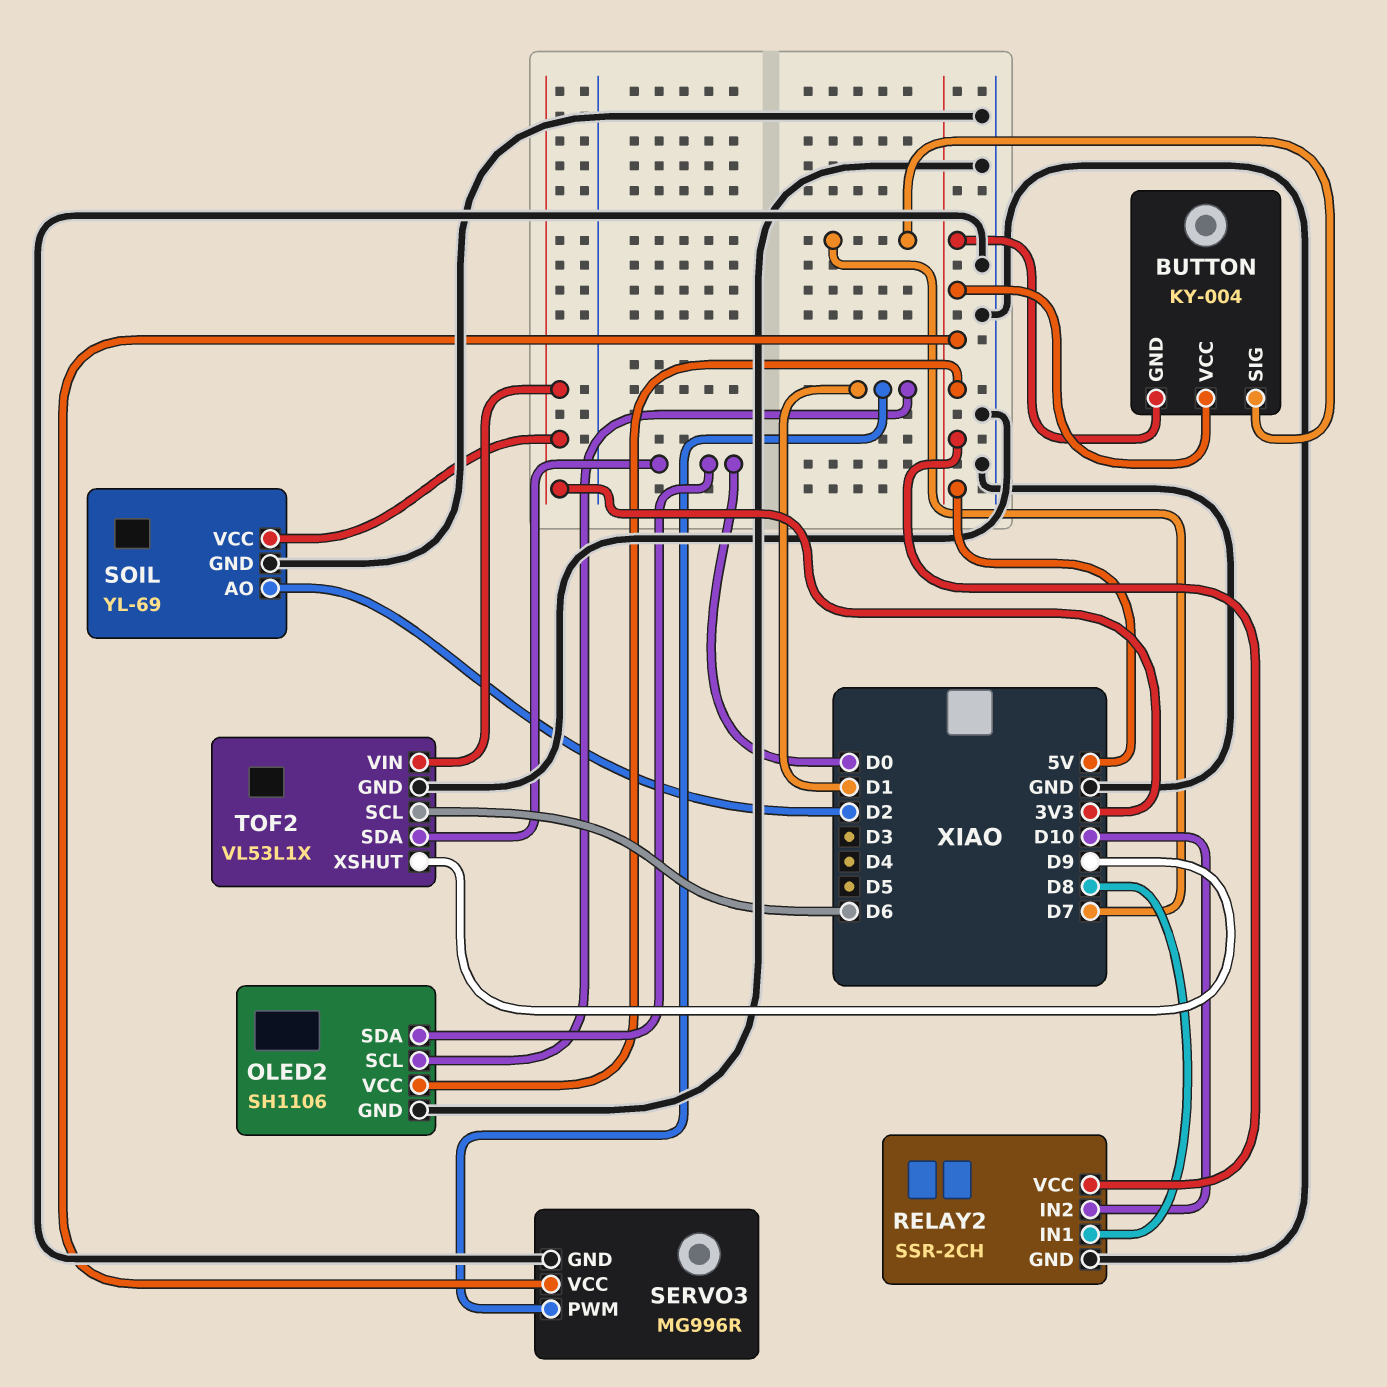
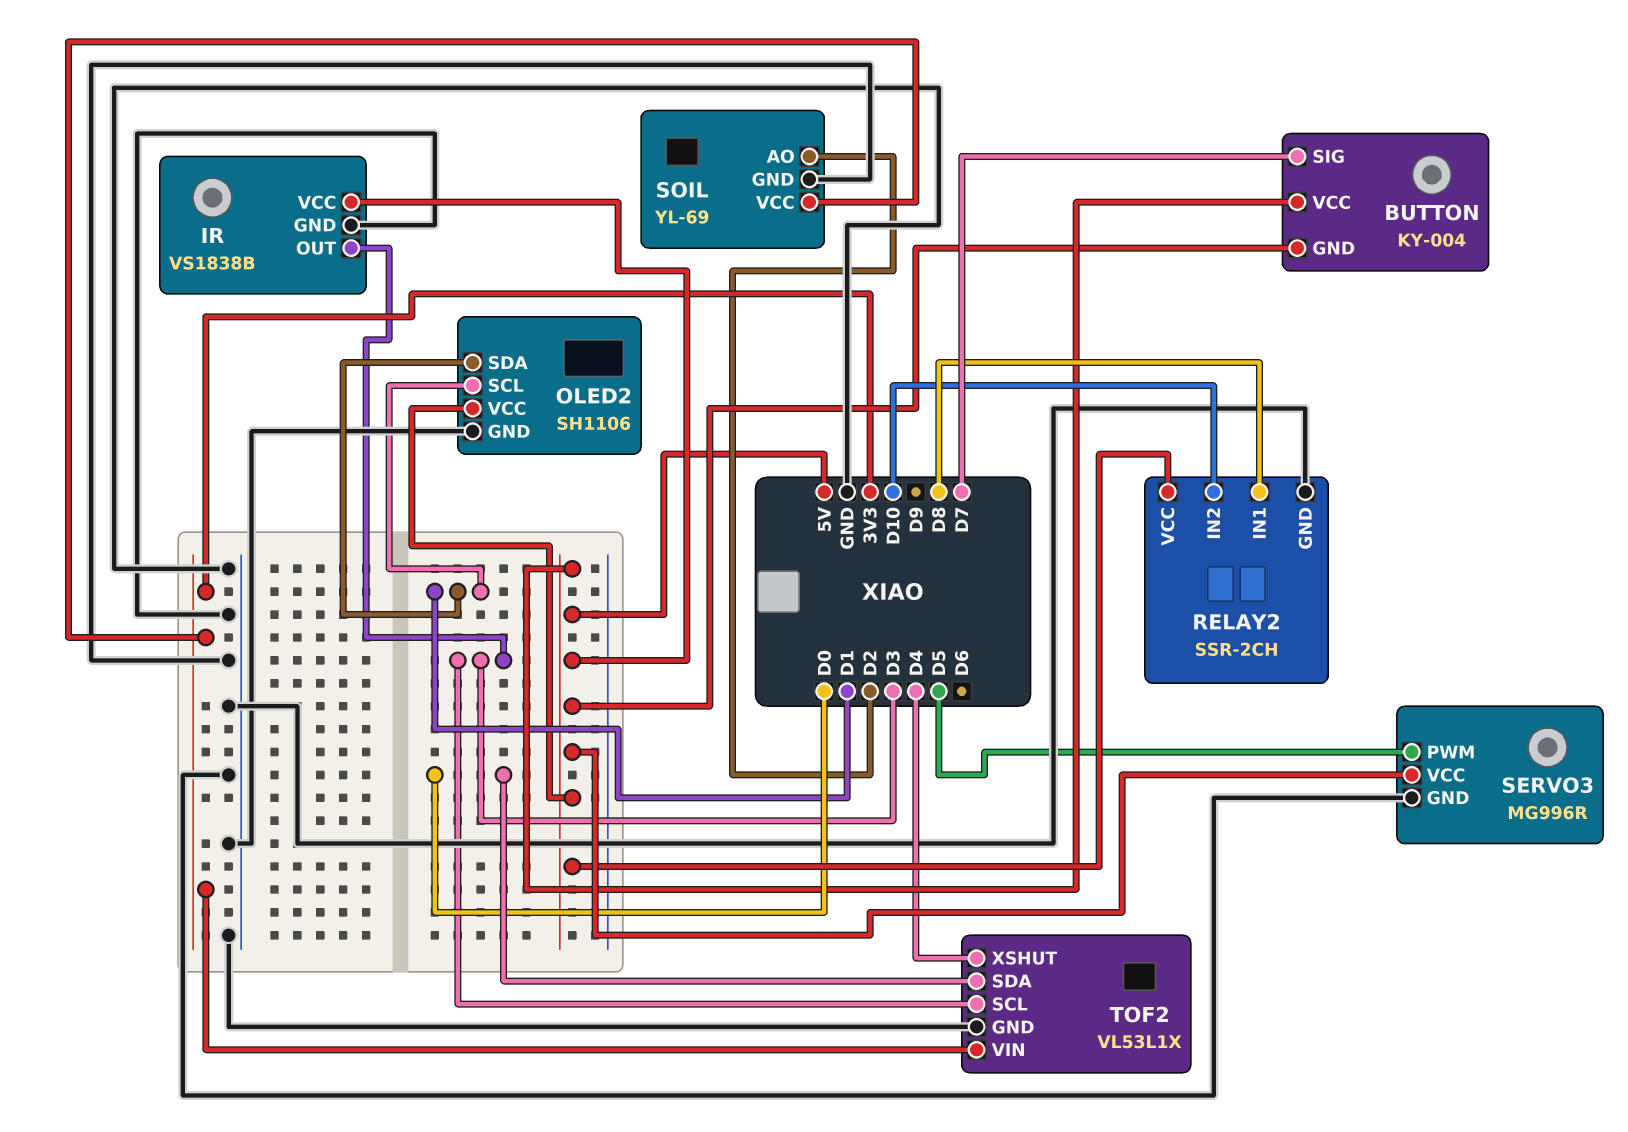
IR: none -> VS1838B
IR pin GND: none -> GND
IR pin OUT: none -> D3
IR pin VCC: none -> 5V
OLED2 pin SDA: D0 -> D1
SERVO3 pin PWM: D1 -> D5
TOF2 pin SCL: D6 -> D3
TOF2 pin XSHUT: D9 -> D4

